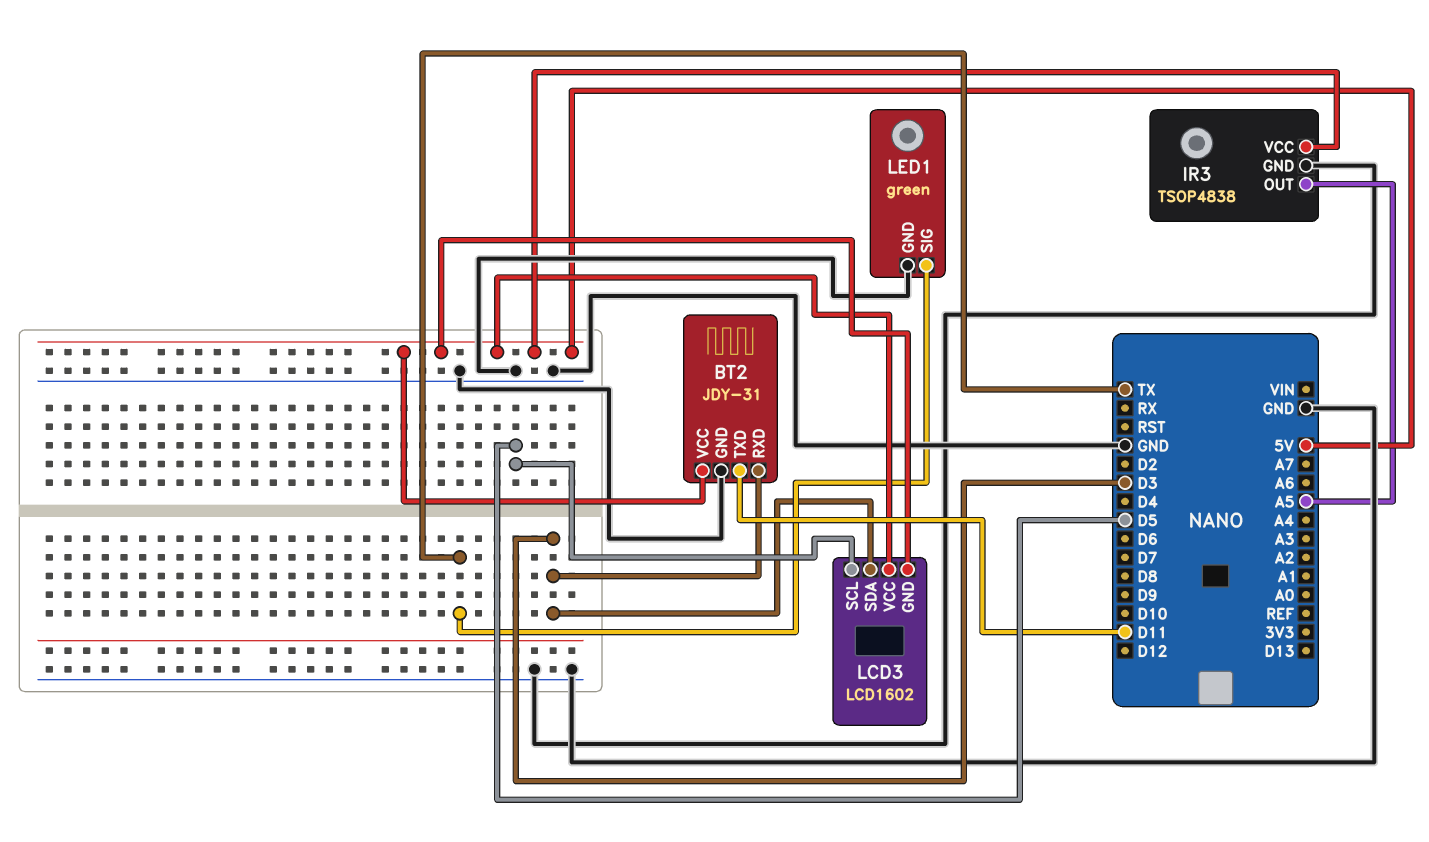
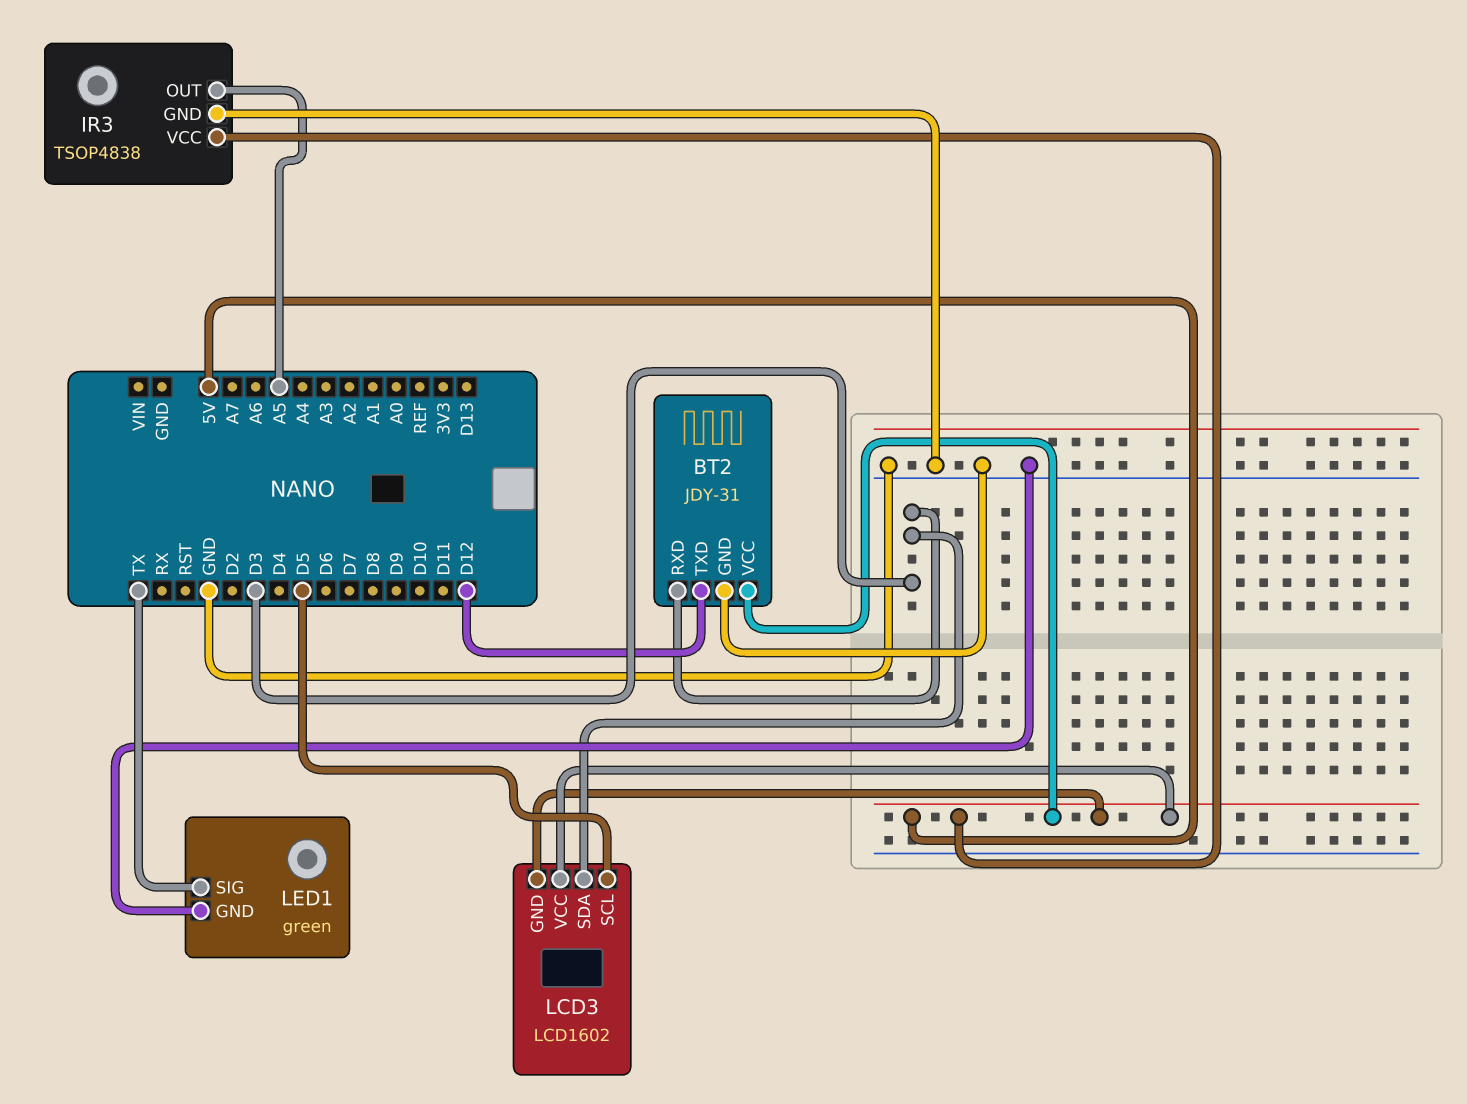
BT2 pin TXD: D11 -> D12

